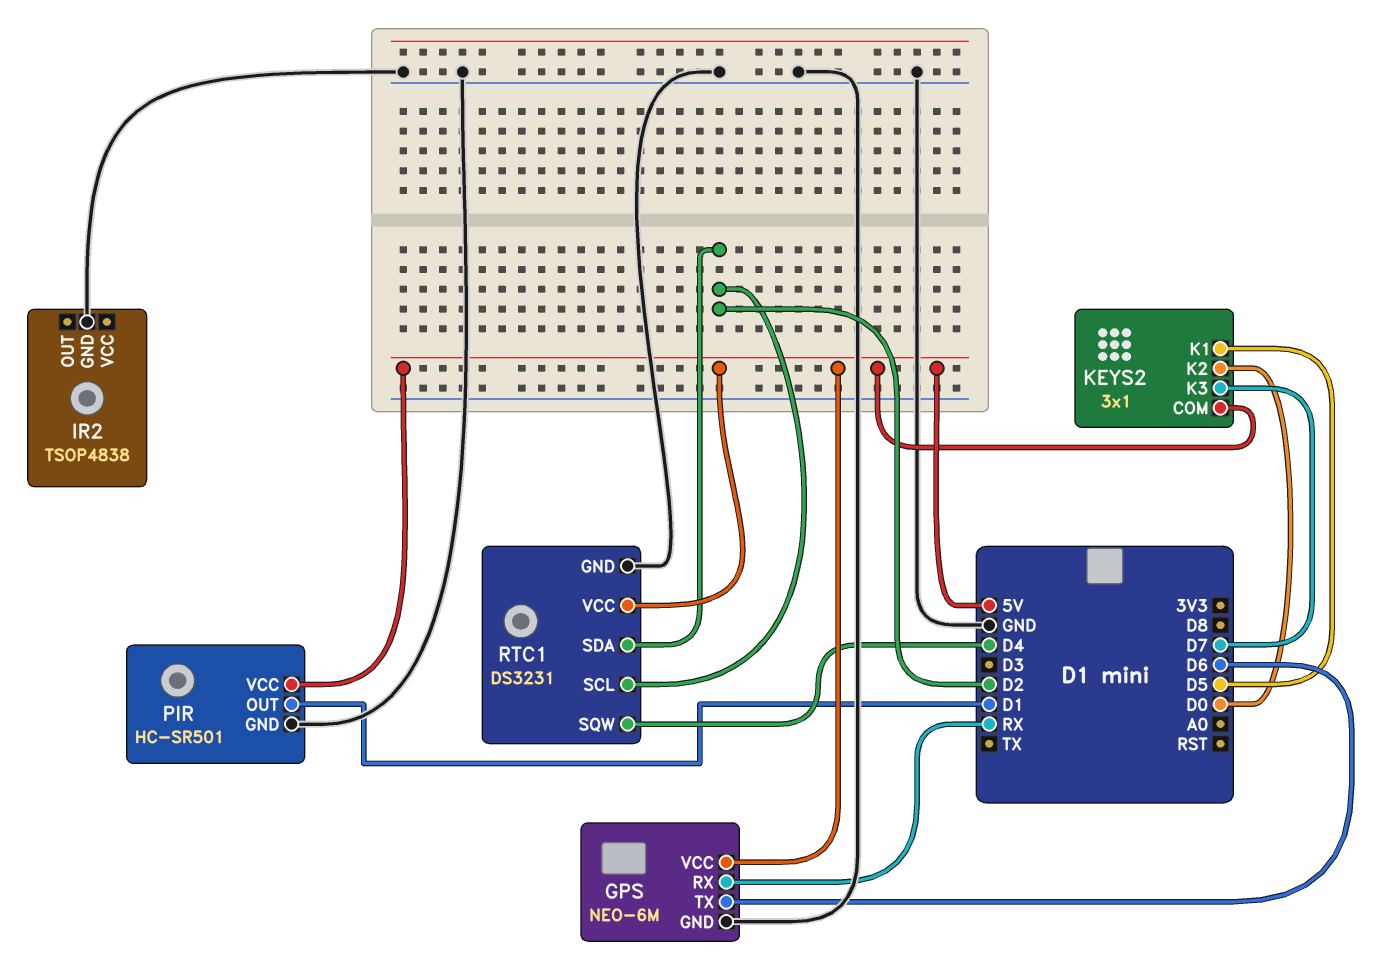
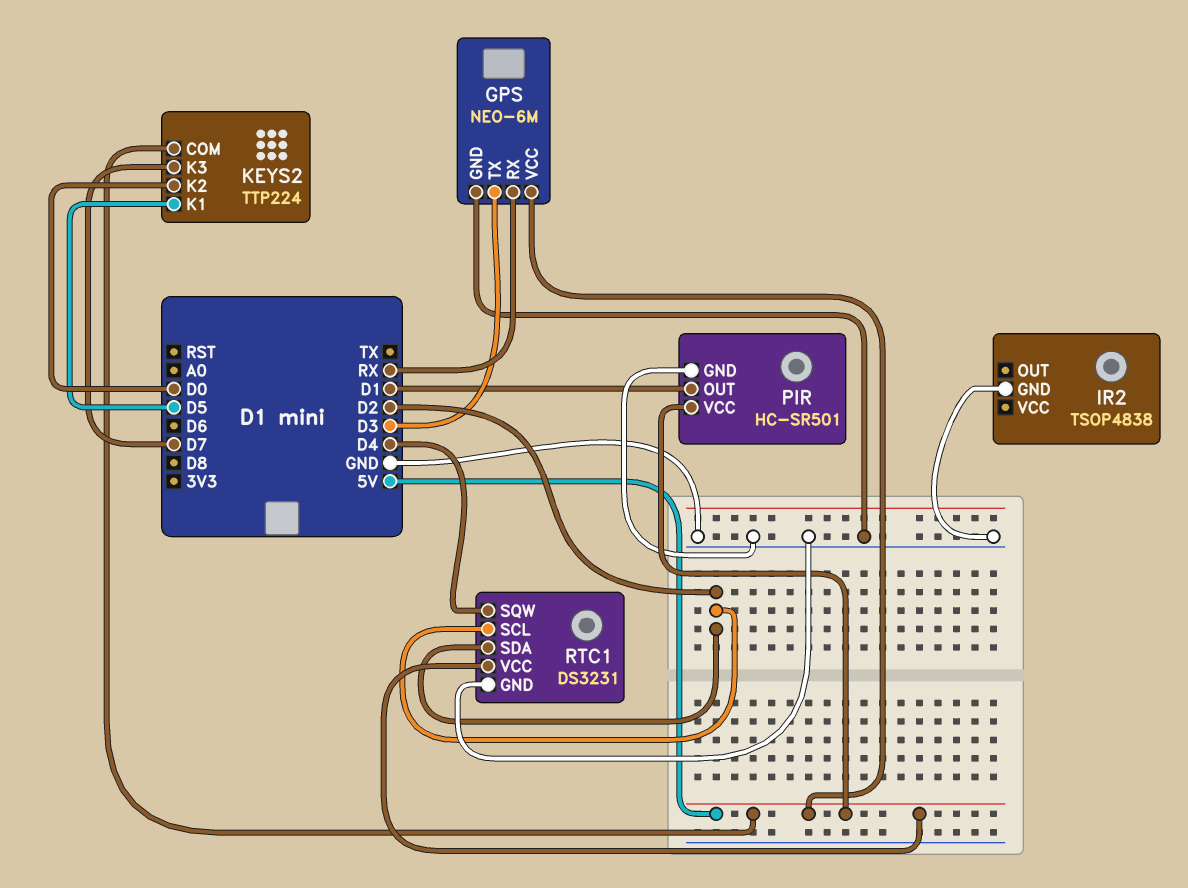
GPS pin TX: D6 -> D3
KEYS2: 3x1 -> TTP224

